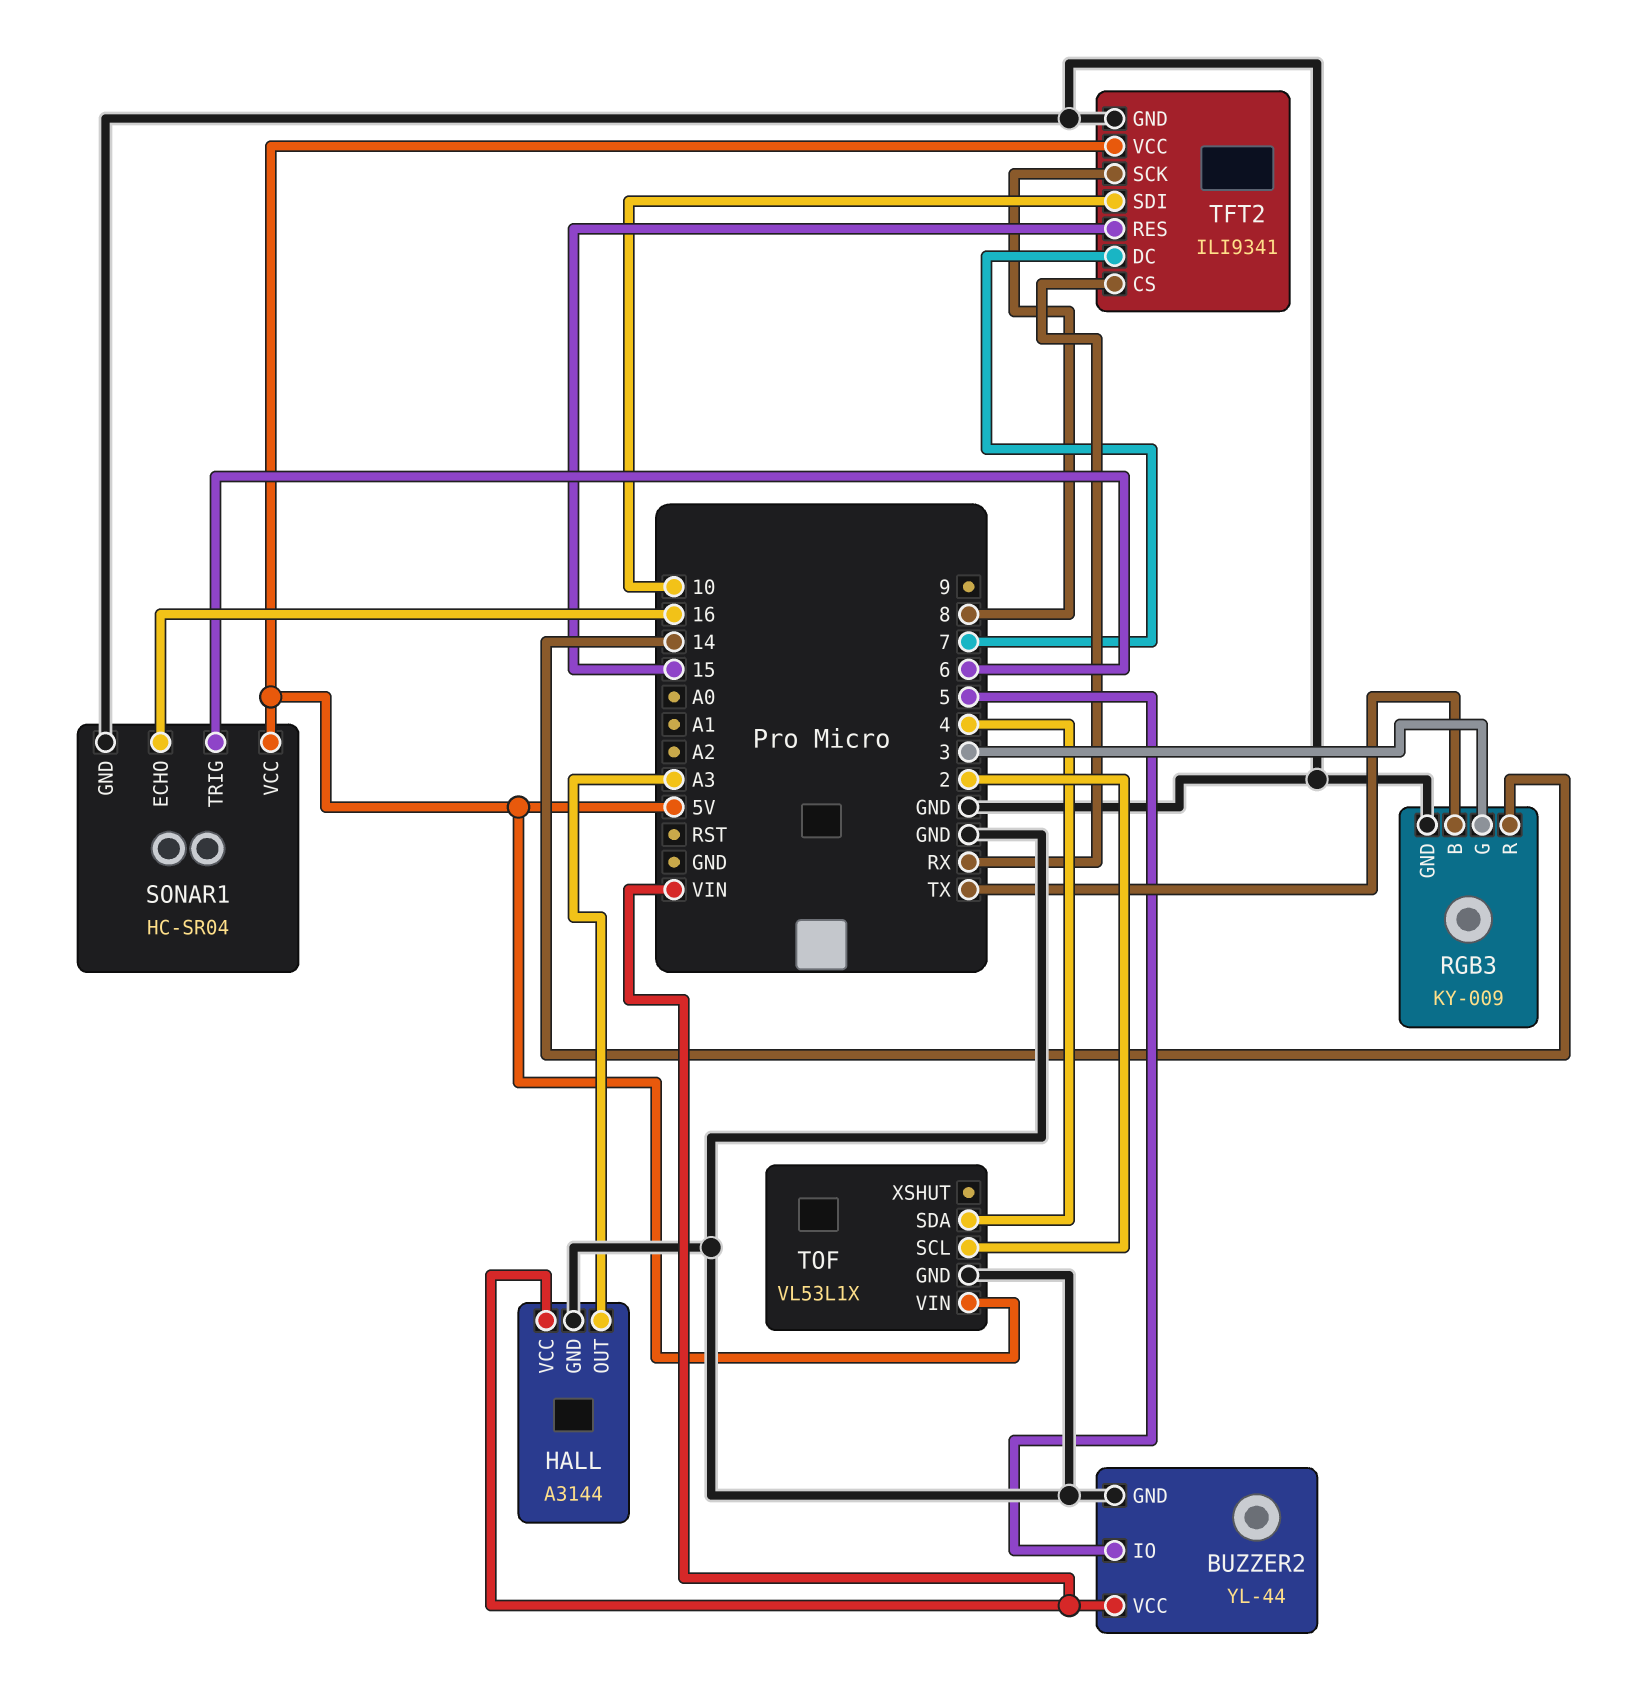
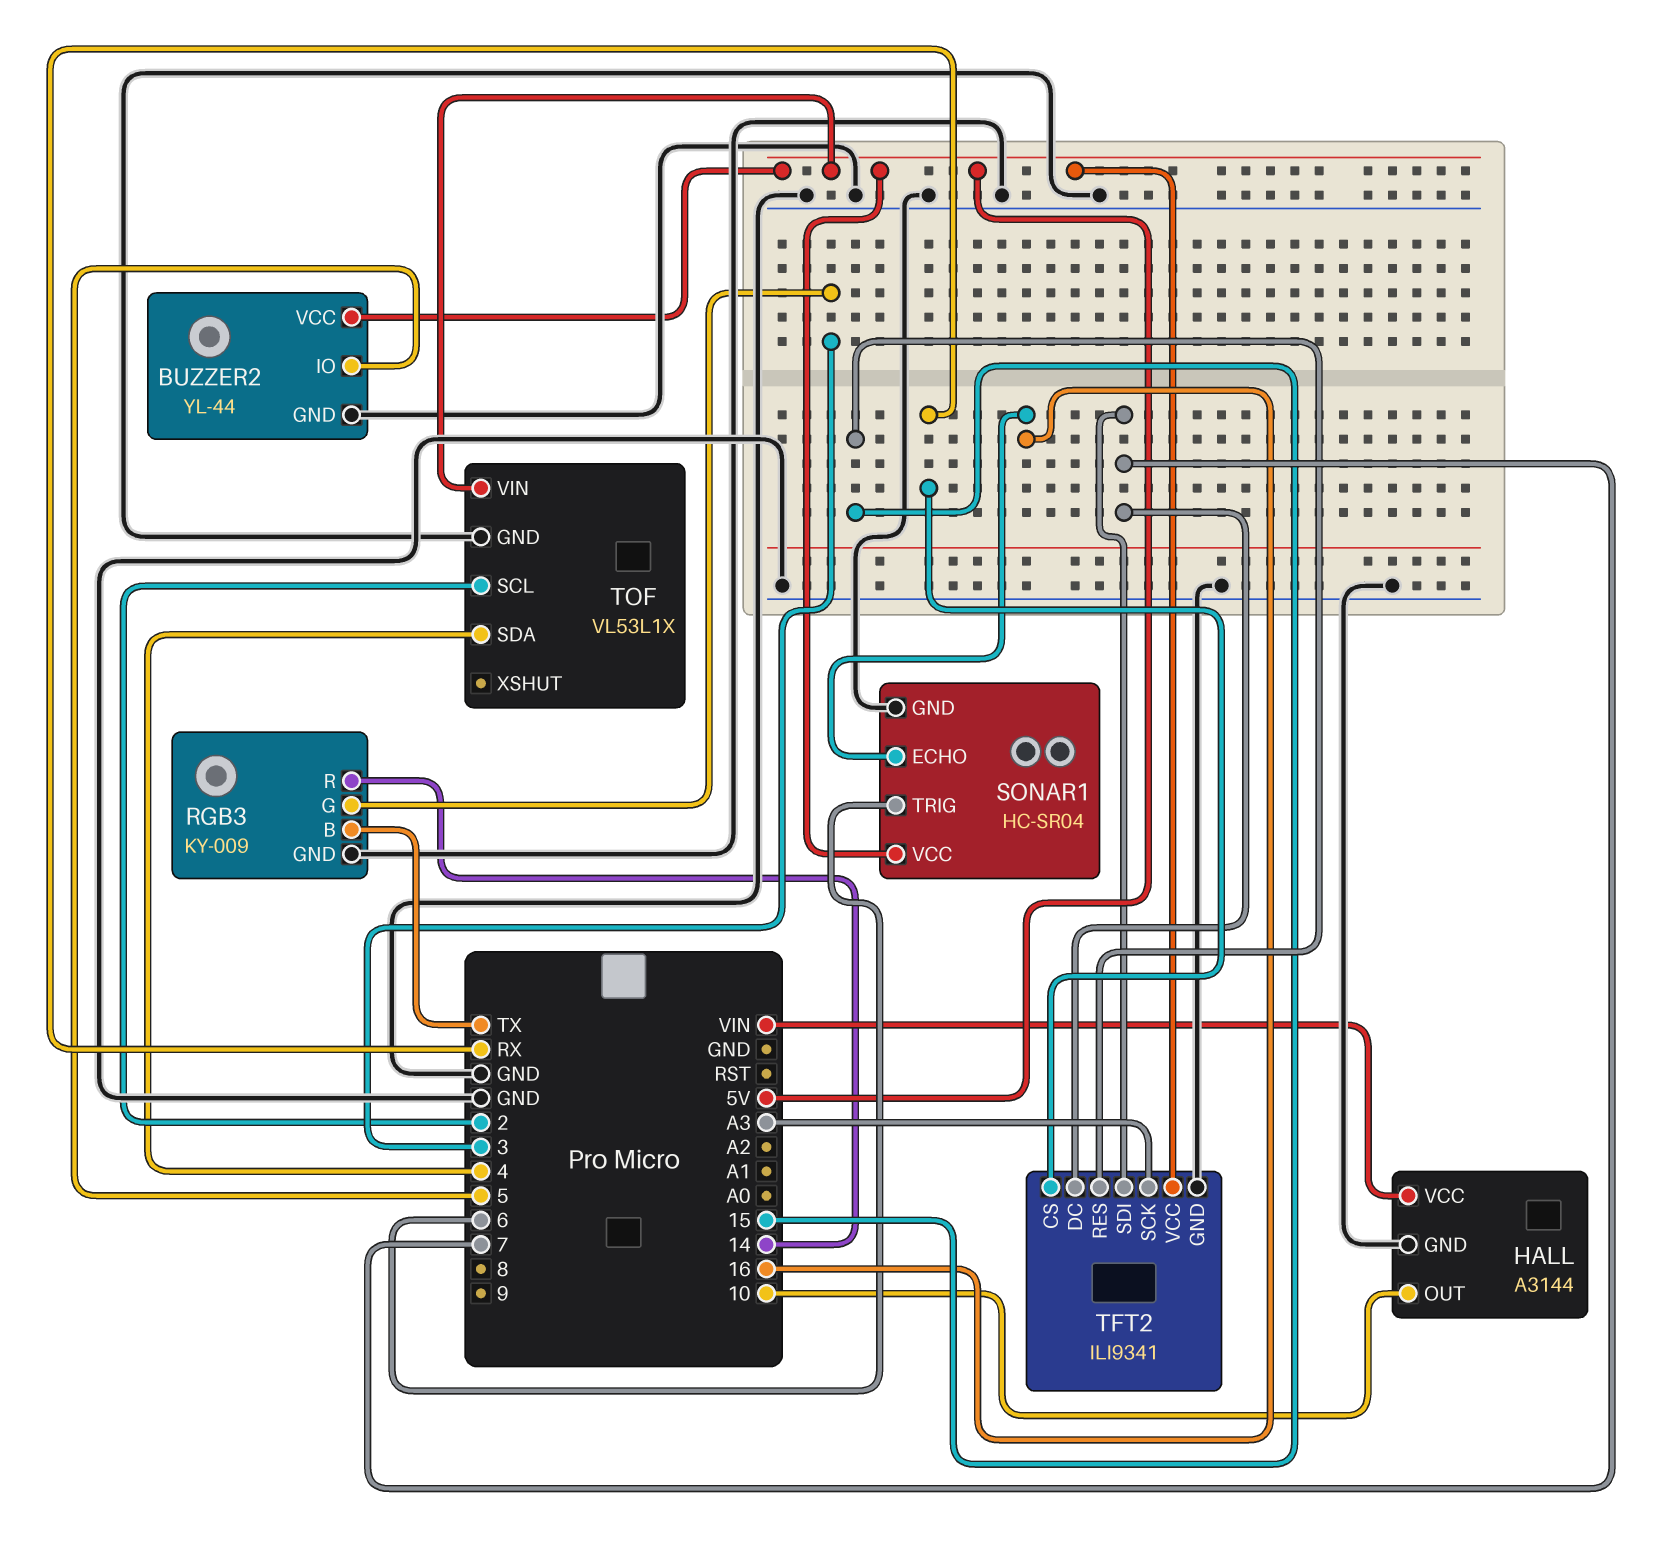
BUZZER2 pin VCC: VIN -> 5V
HALL pin OUT: A3 -> 10
TFT2 pin SCK: 8 -> A3
TFT2 pin SDI: 10 -> 7

